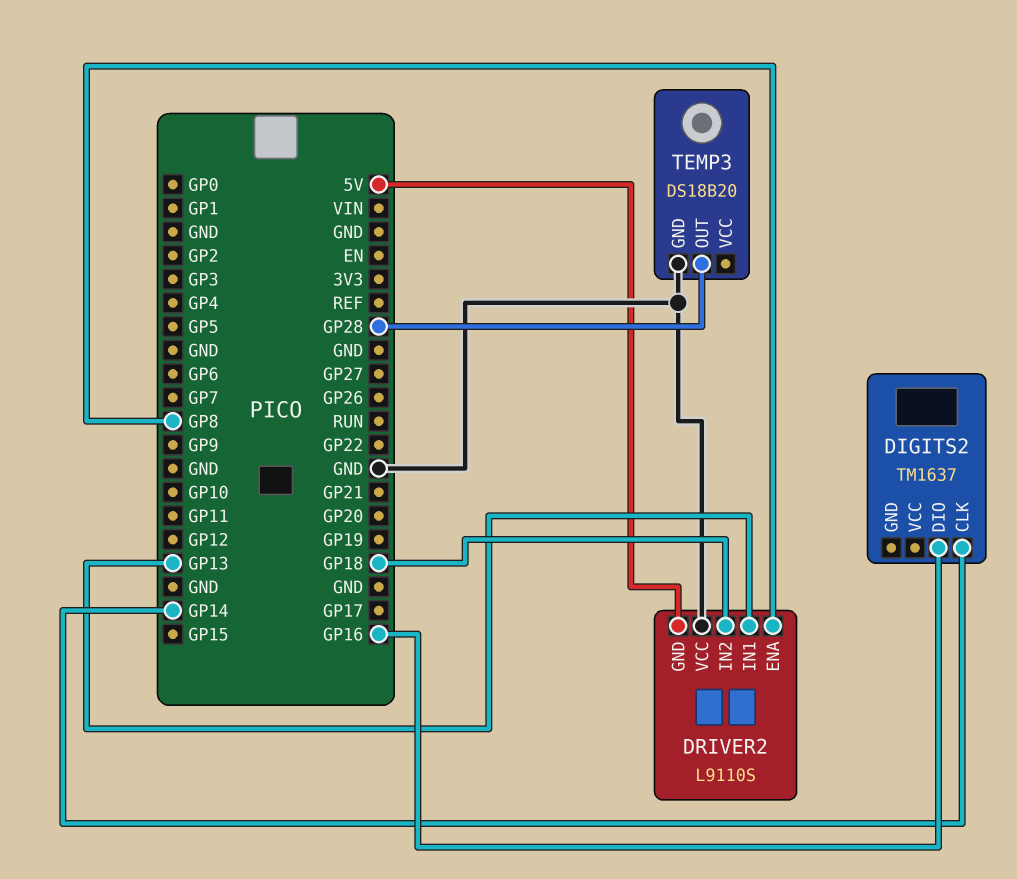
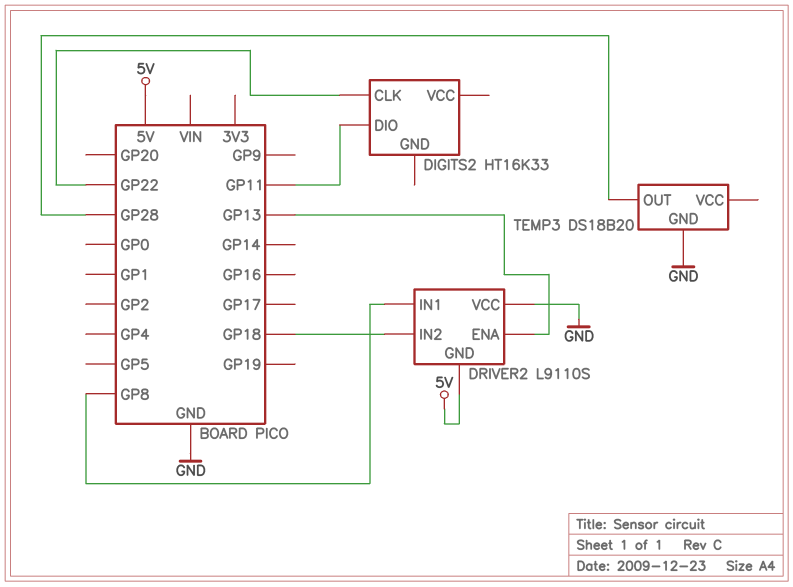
DIGITS2: TM1637 -> HT16K33
DIGITS2 pin CLK: GP14 -> GP22
DIGITS2 pin DIO: GP16 -> GP11
DRIVER2 pin ENA: GP8 -> GP13
DRIVER2 pin IN1: GP13 -> GP8

